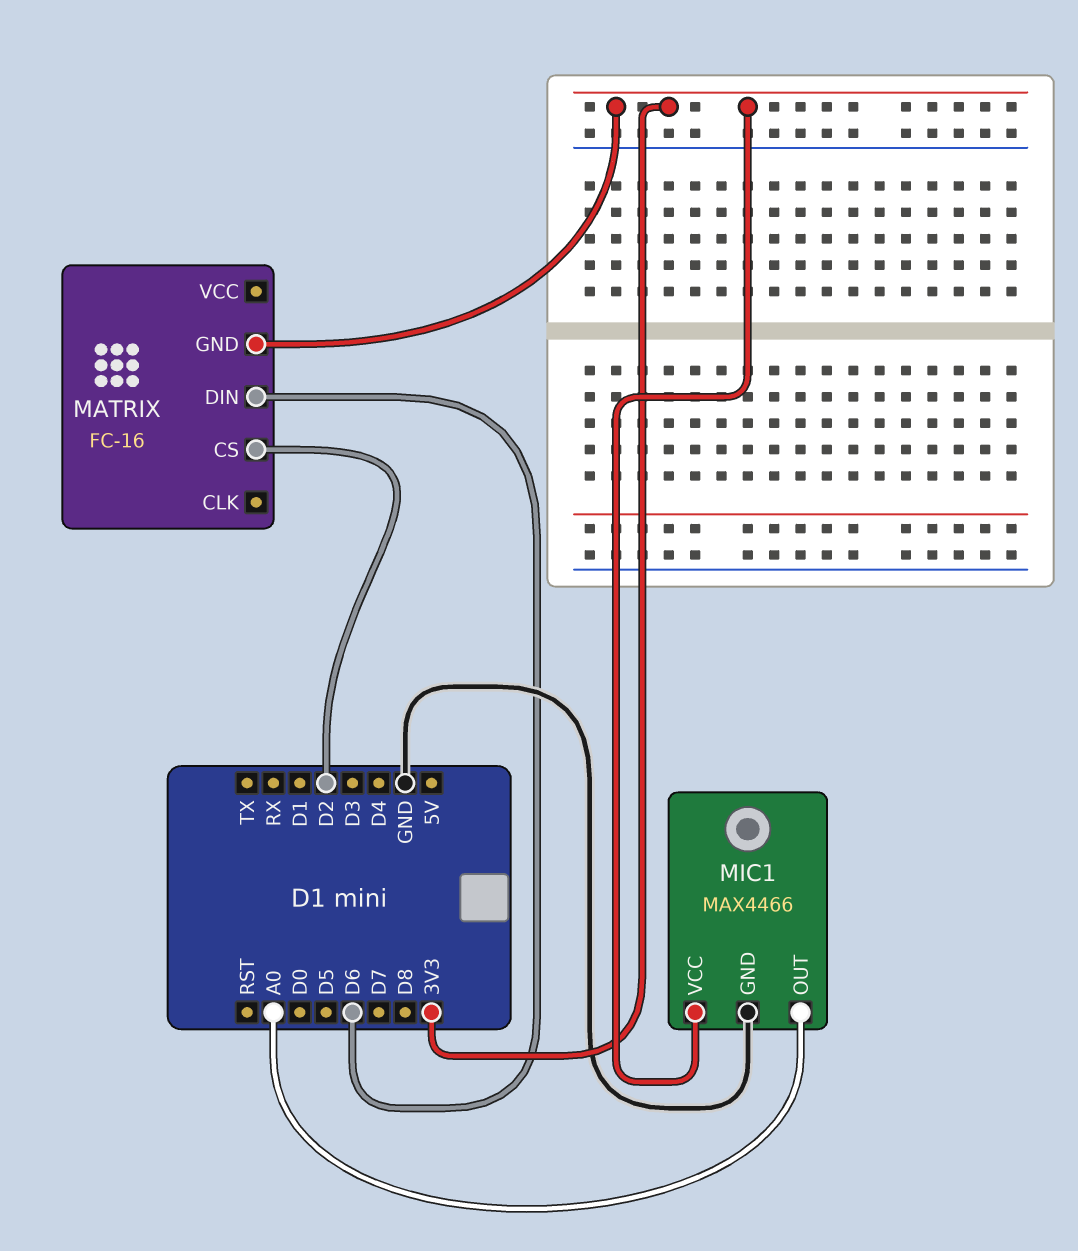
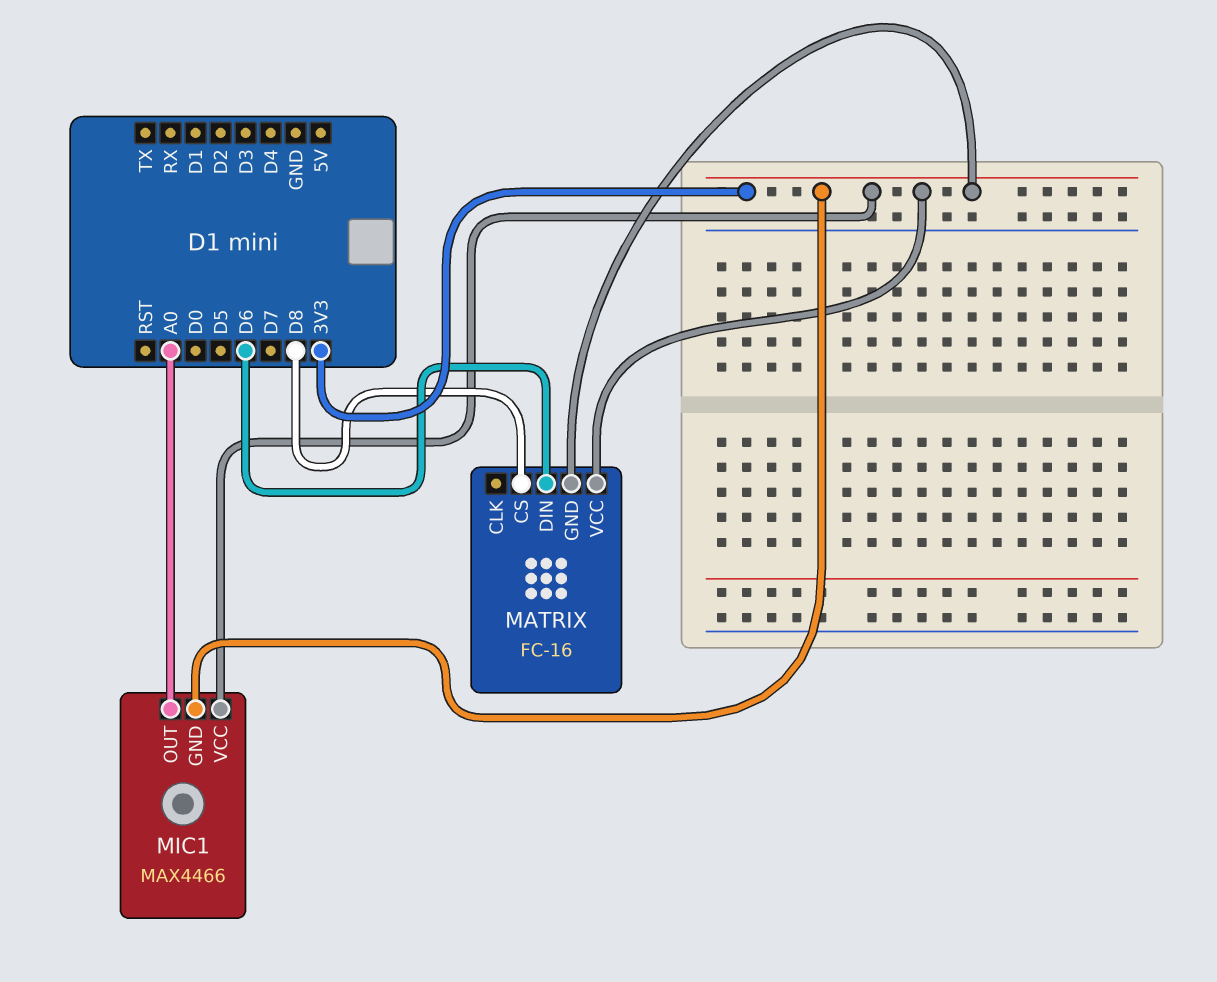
MATRIX pin CS: D2 -> D8
MATRIX pin VCC: none -> 3V3
MIC1 pin GND: GND -> 3V3

